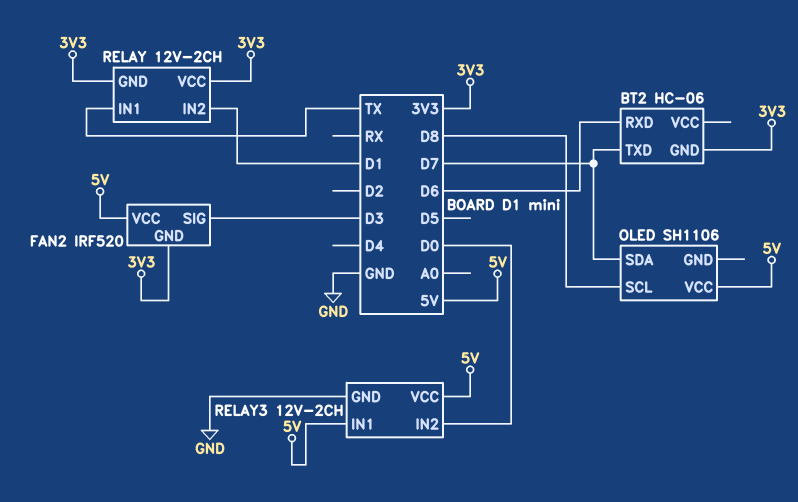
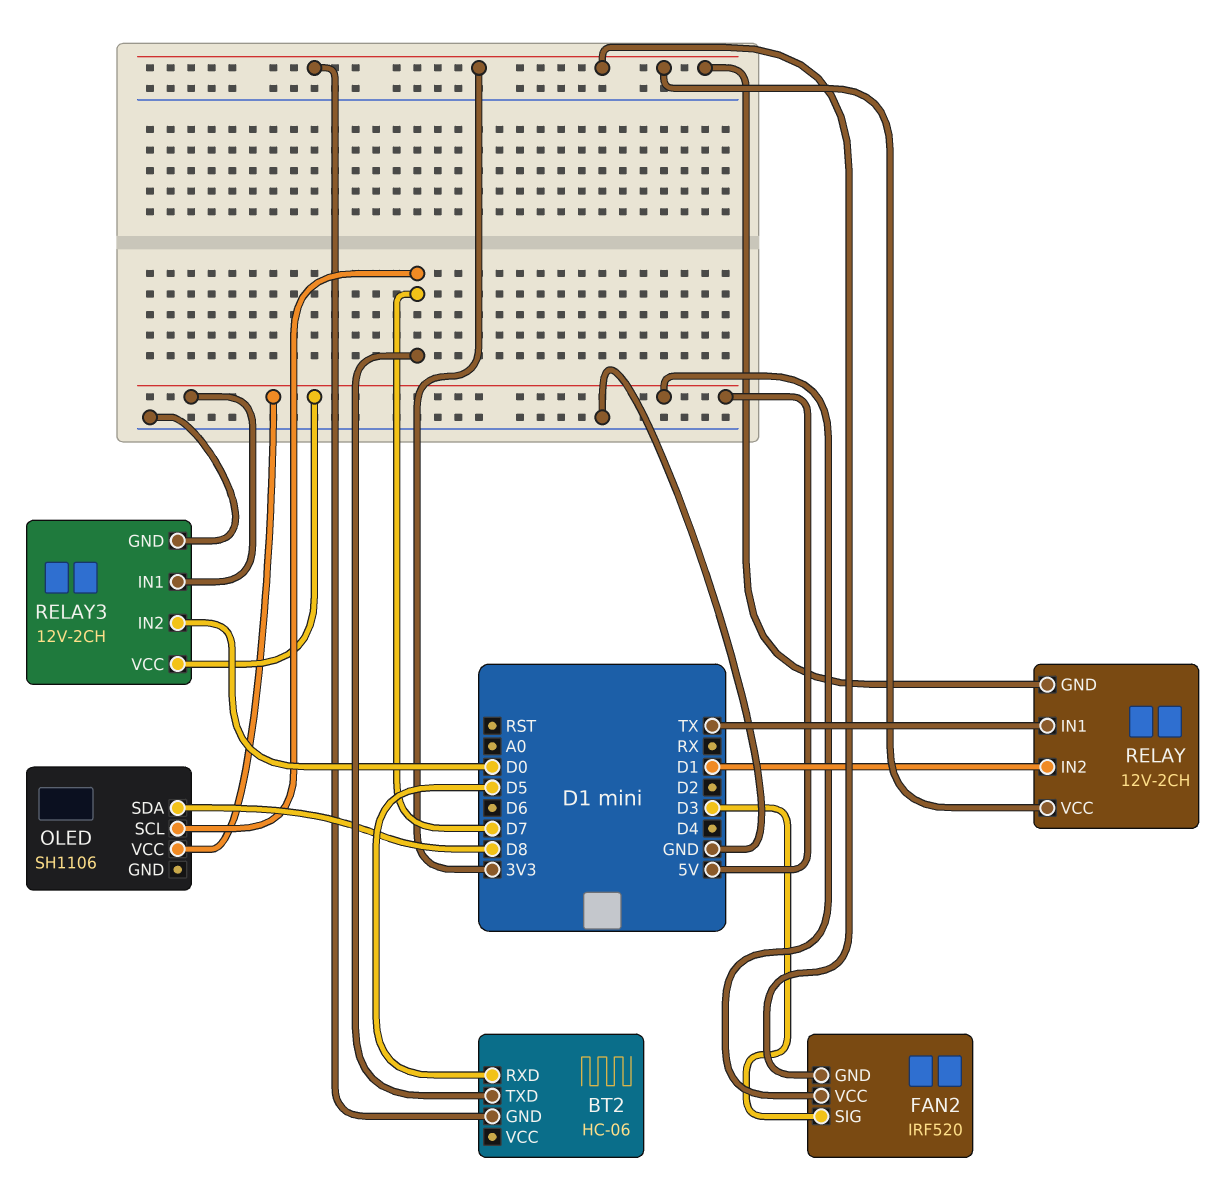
BT2 pin RXD: D6 -> D5
OLED pin SCL: D8 -> D7
OLED pin SDA: D7 -> D8

